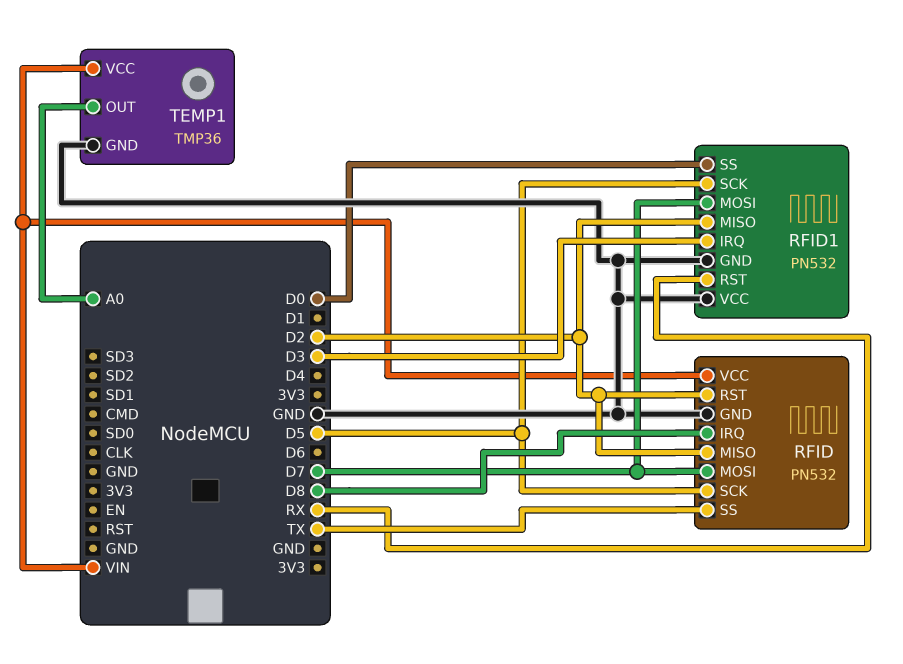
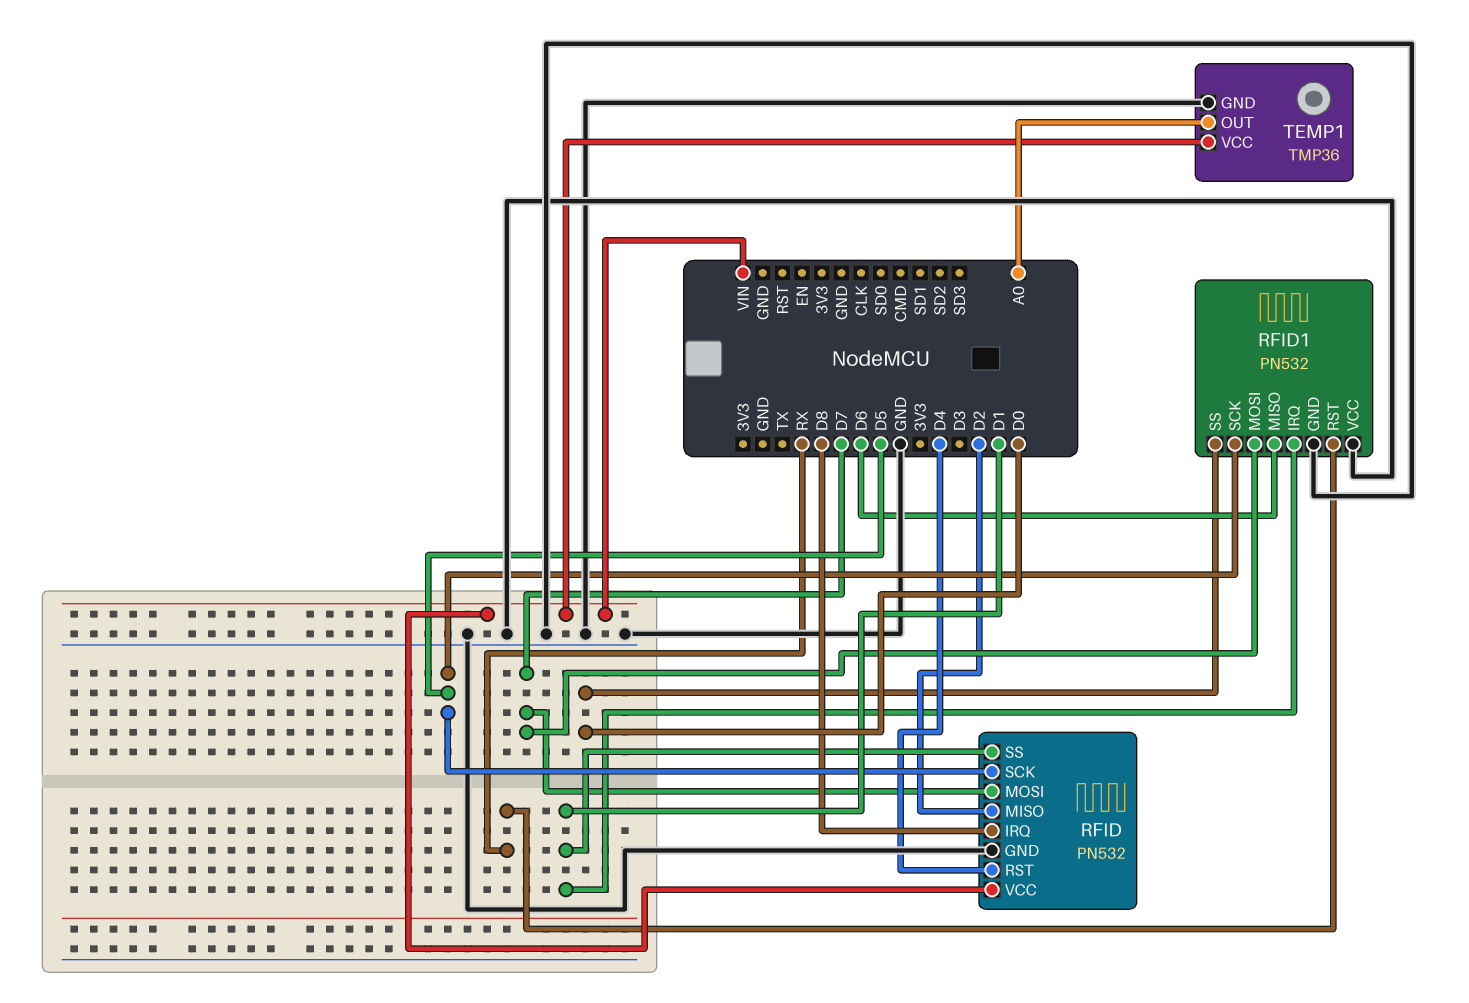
RFID pin RST: D2 -> D4
RFID pin SS: TX -> D1
RFID1 pin IRQ: D3 -> D1
RFID1 pin MISO: D2 -> D6

